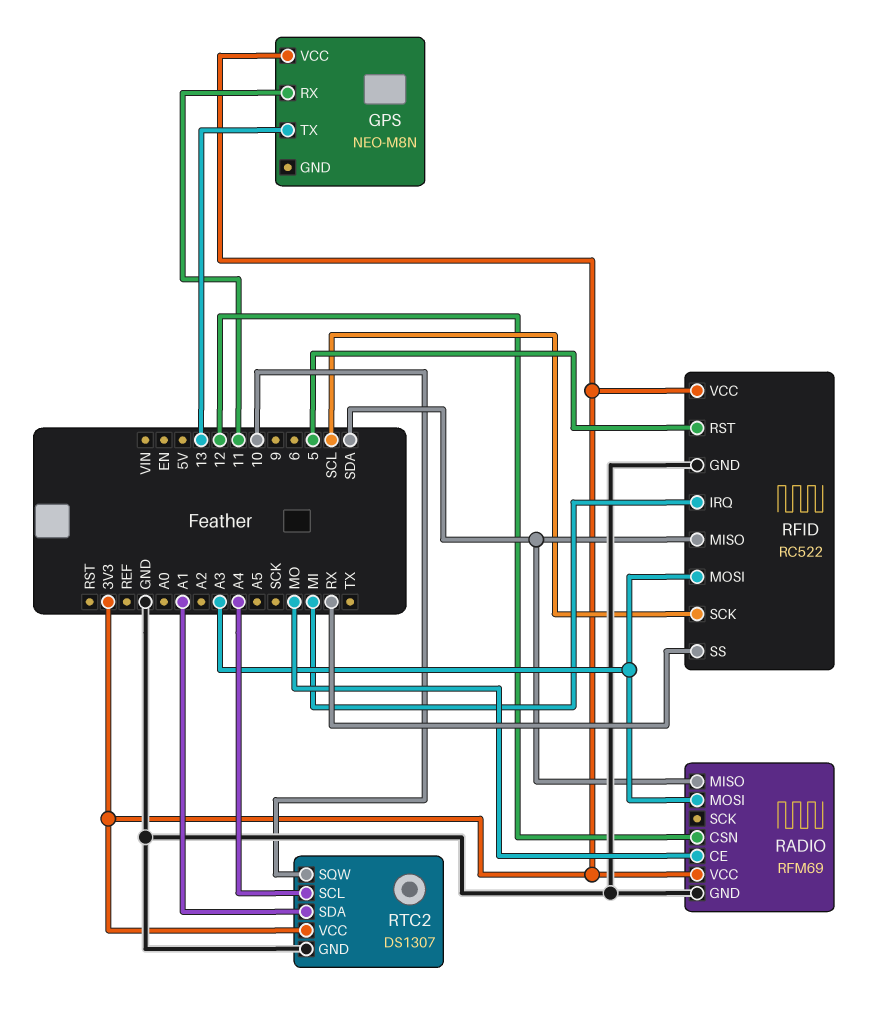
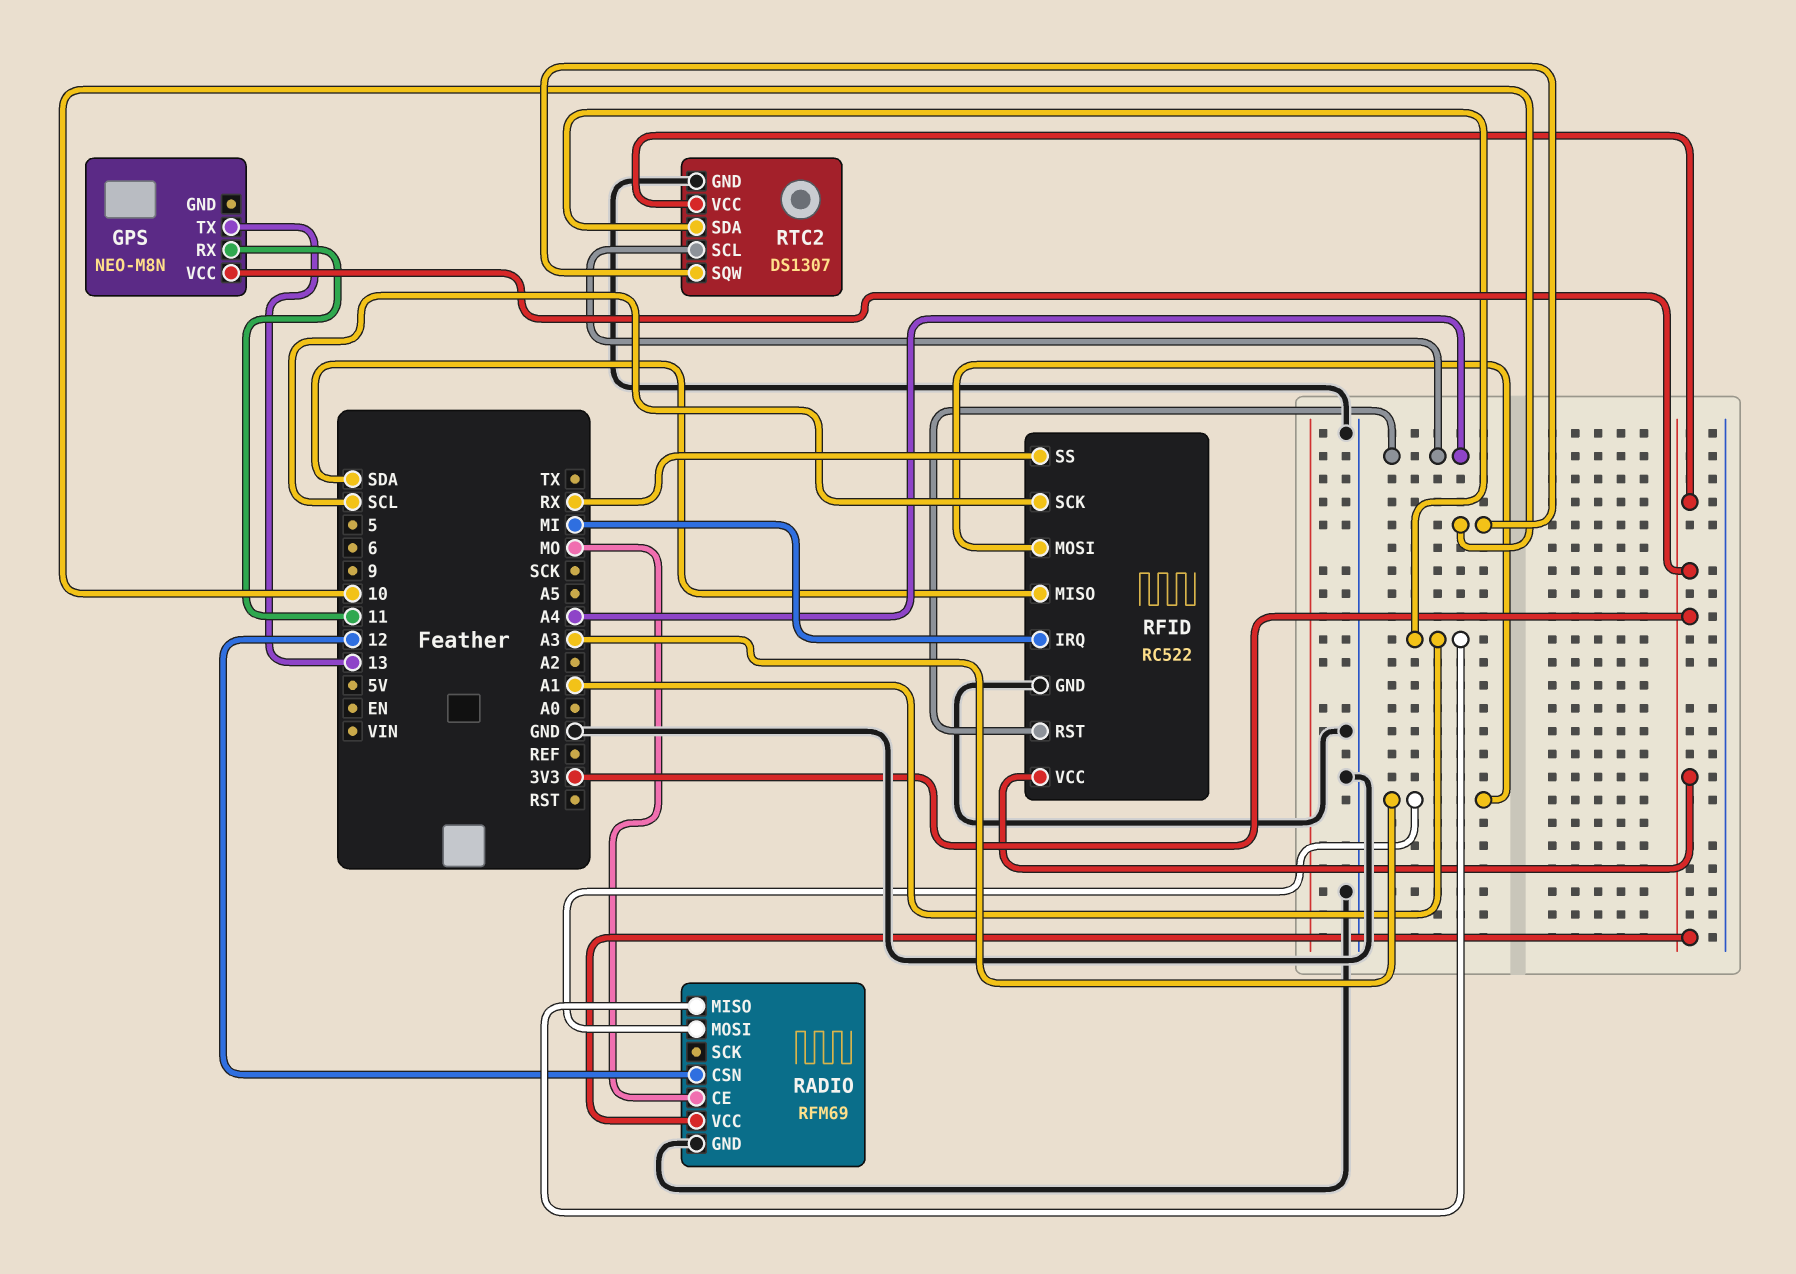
RADIO pin MISO: SDA -> A1
RFID pin RST: 5 -> A4

